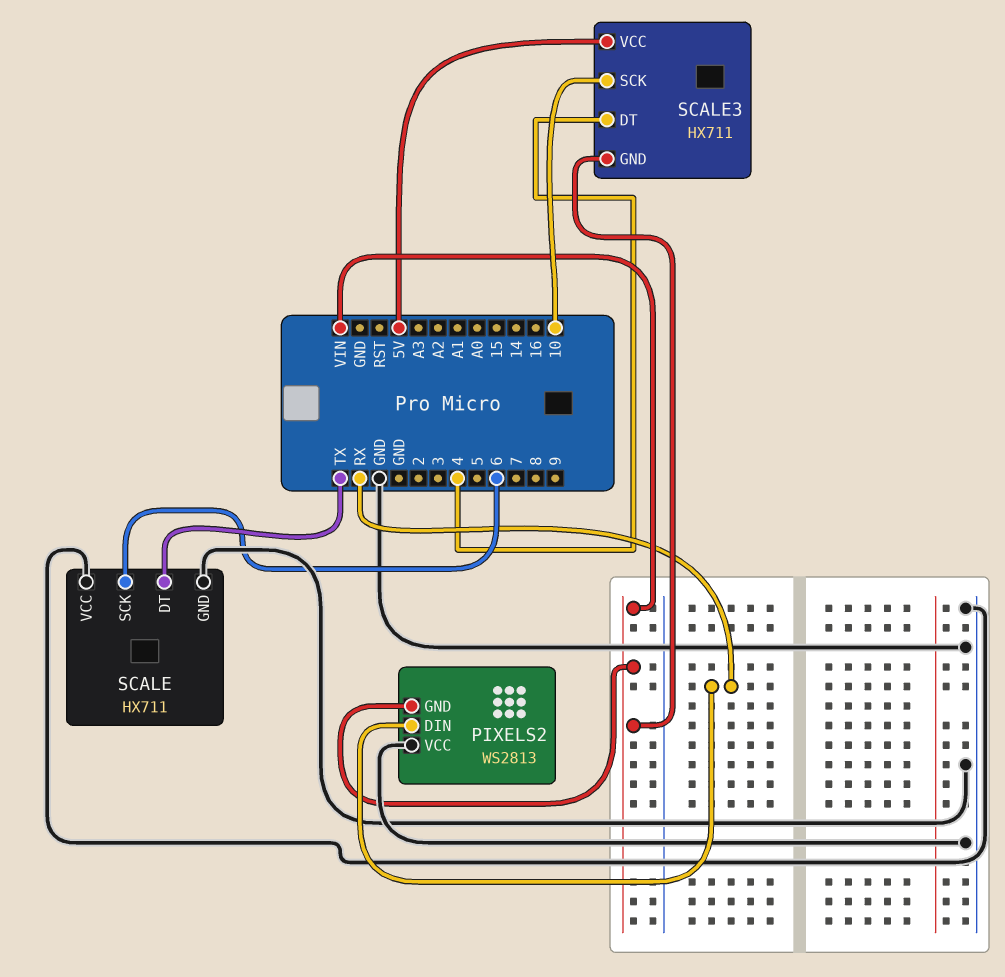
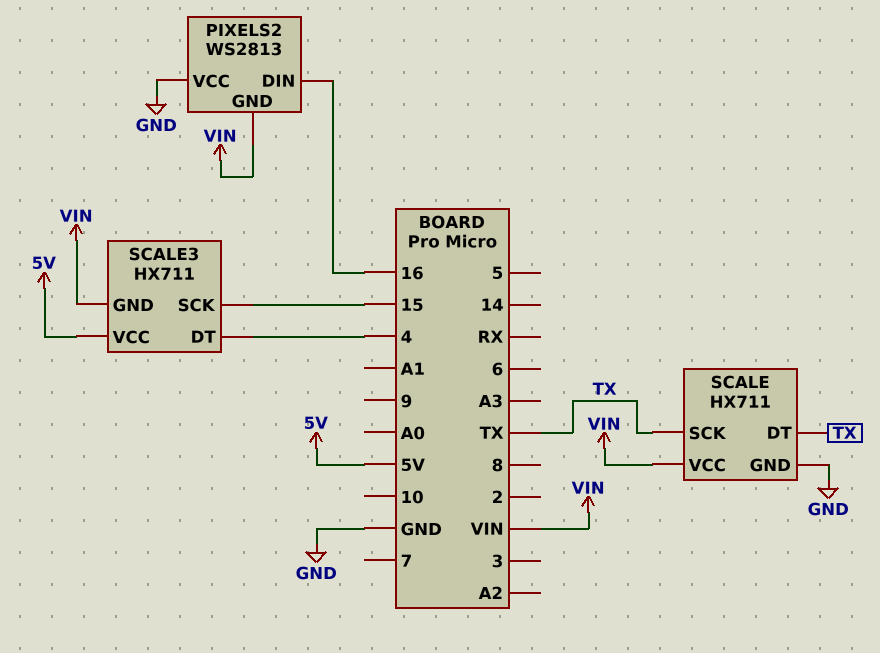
PIXELS2 pin DIN: RX -> 16
SCALE pin SCK: 6 -> TX
SCALE pin VCC: GND -> VIN
SCALE3 pin SCK: 10 -> 15

